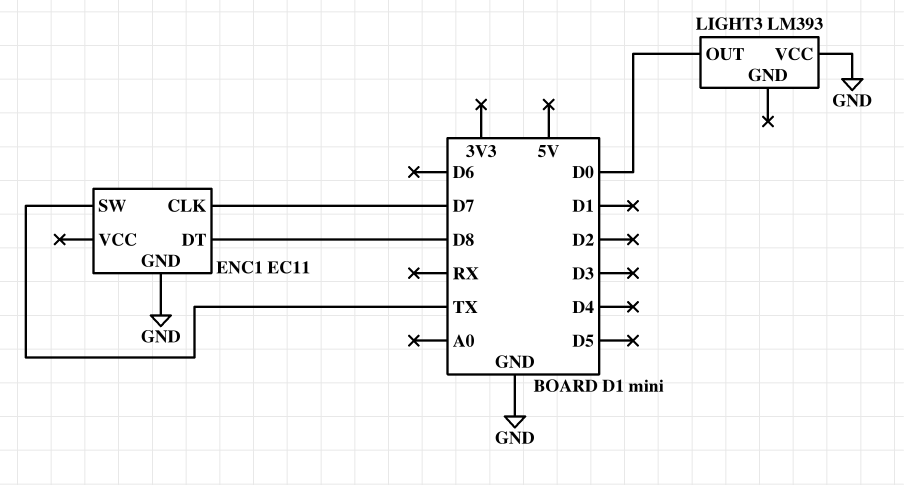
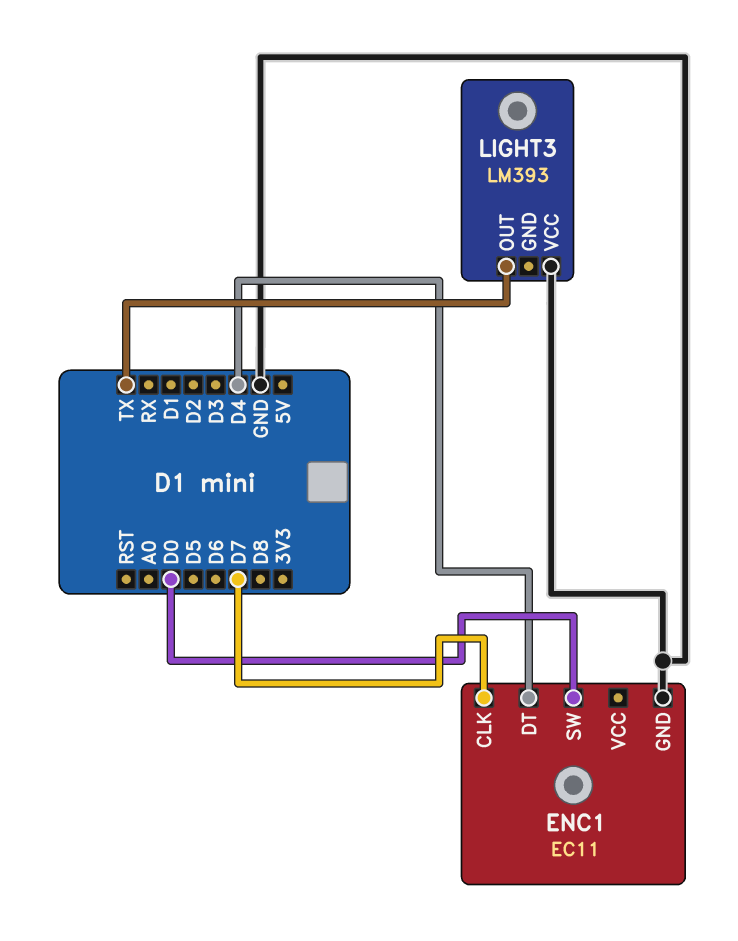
ENC1 pin DT: D8 -> D4
ENC1 pin SW: TX -> D0
LIGHT3 pin OUT: D0 -> TX

